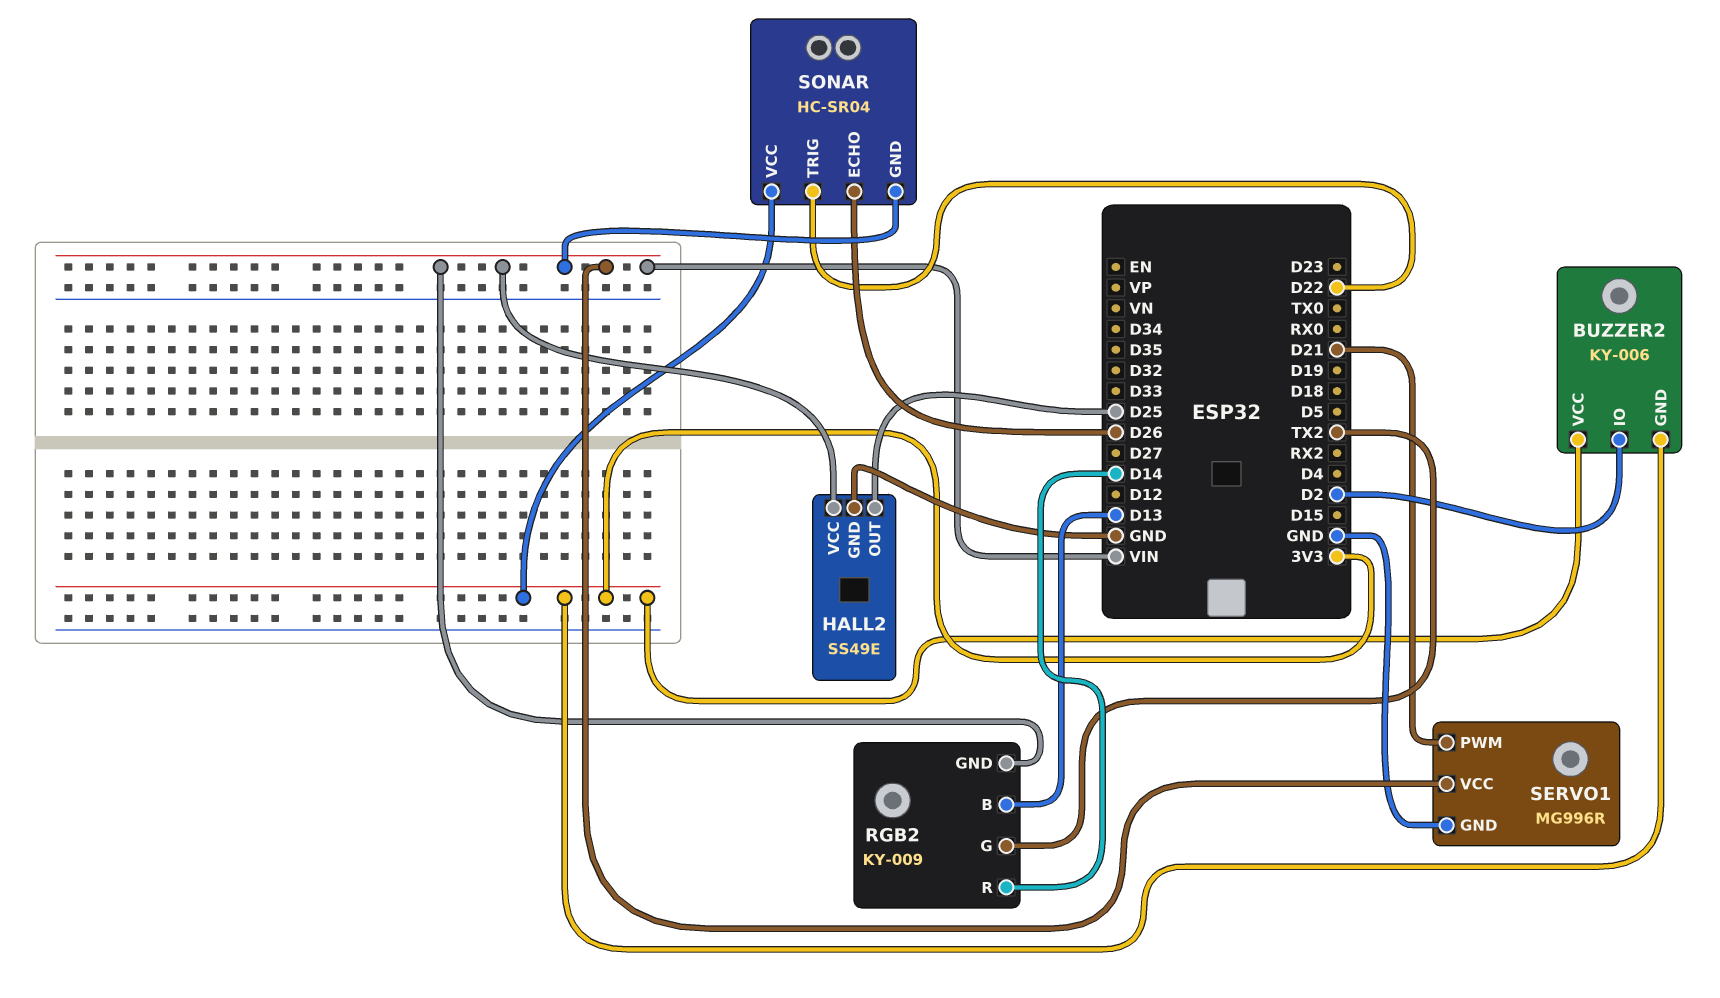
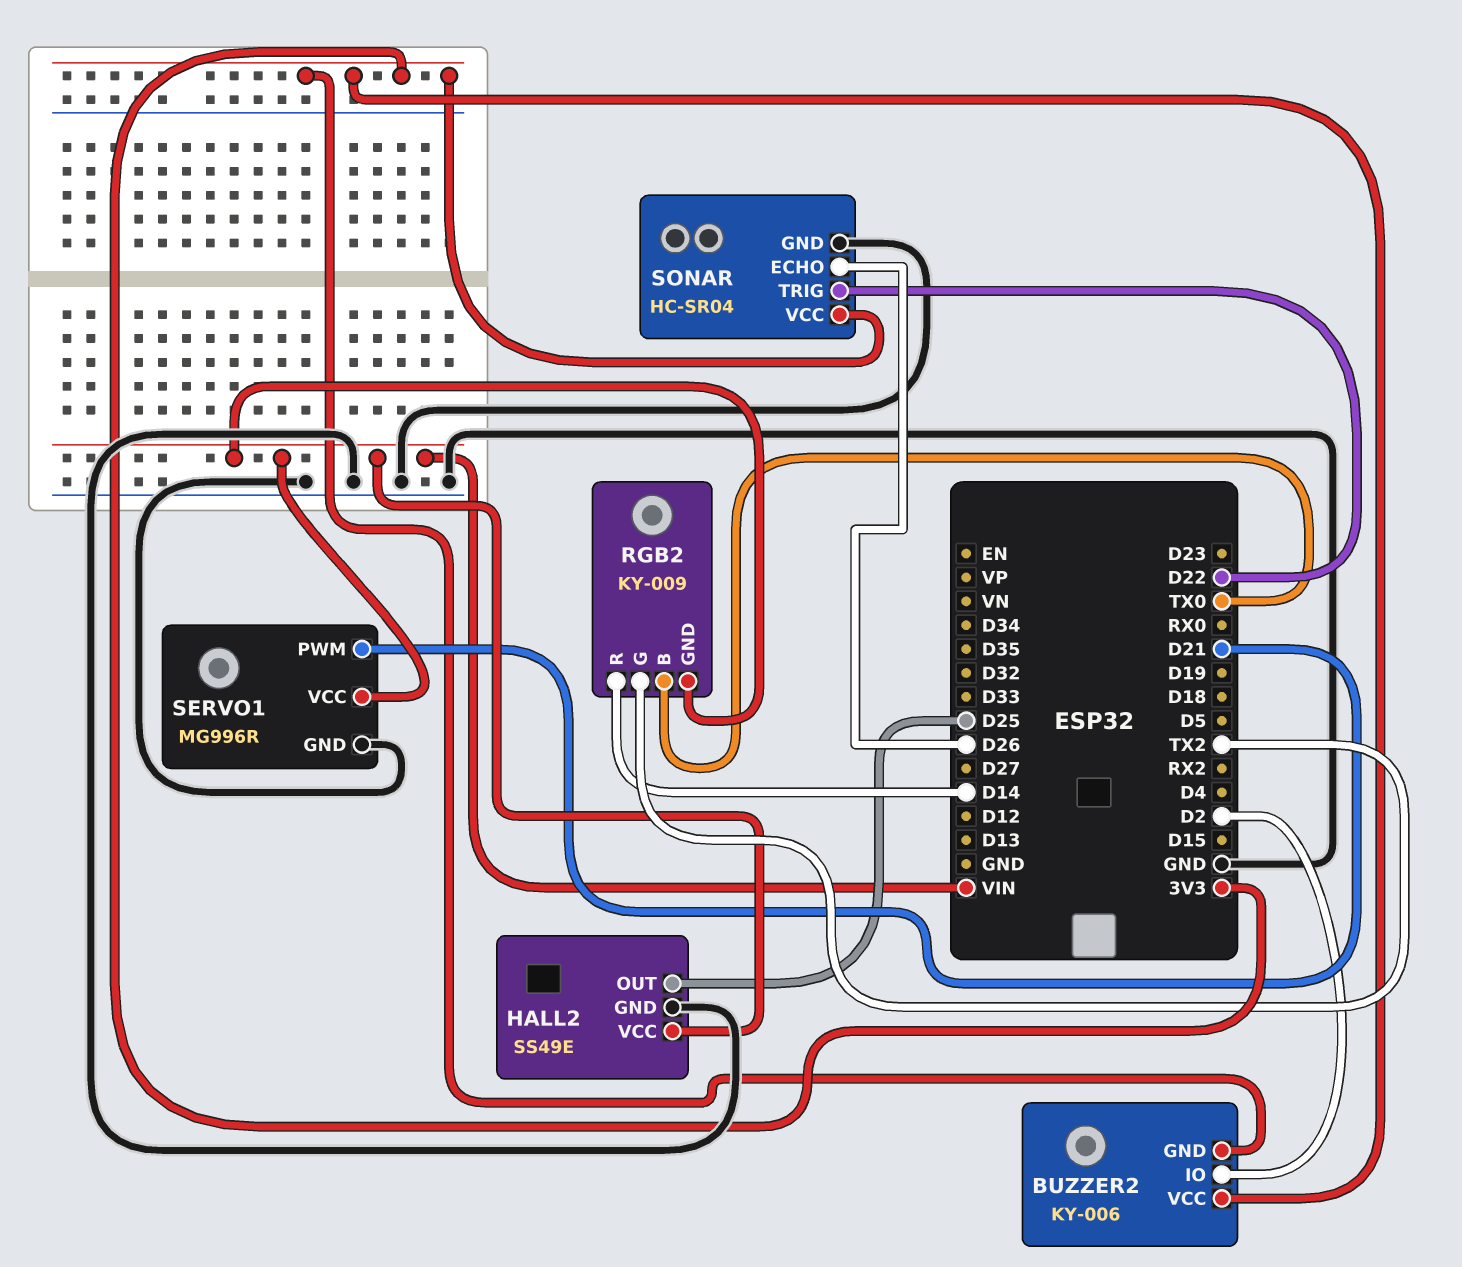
RGB2 pin B: D13 -> TX0
SONAR pin GND: VIN -> GND

